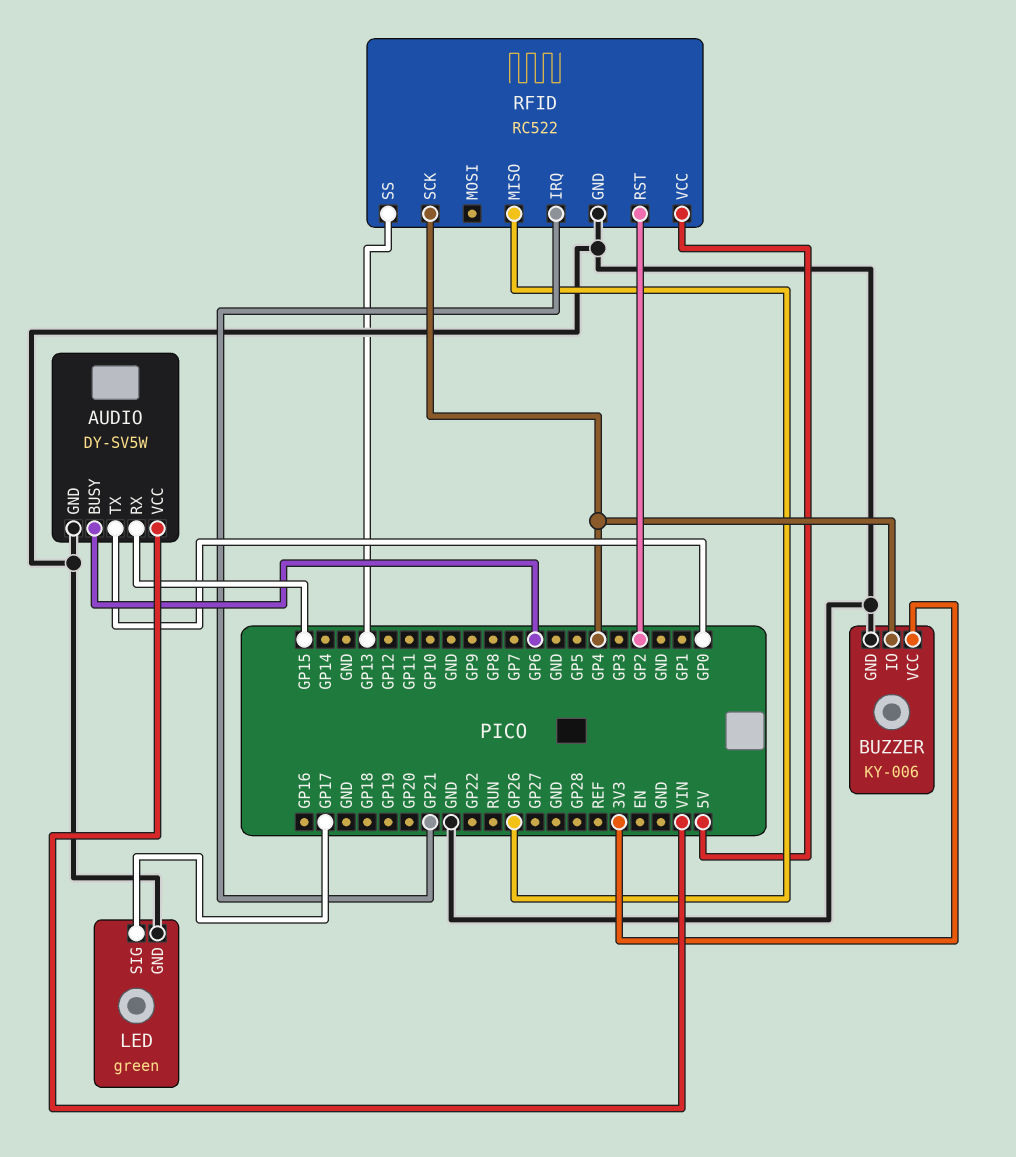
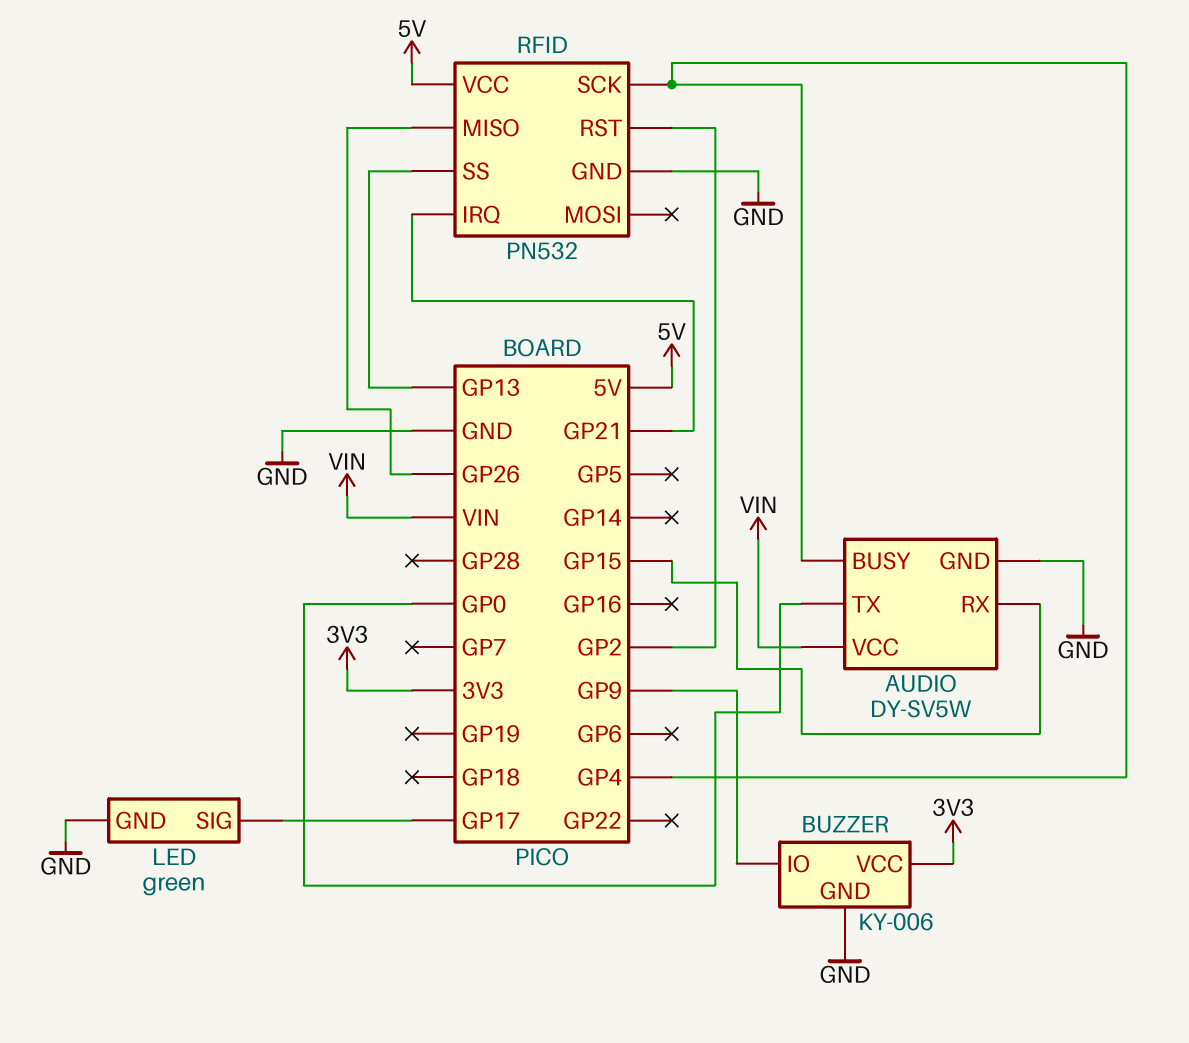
AUDIO pin BUSY: GP6 -> GP4
BUZZER pin IO: GP4 -> GP9
RFID: RC522 -> PN532

